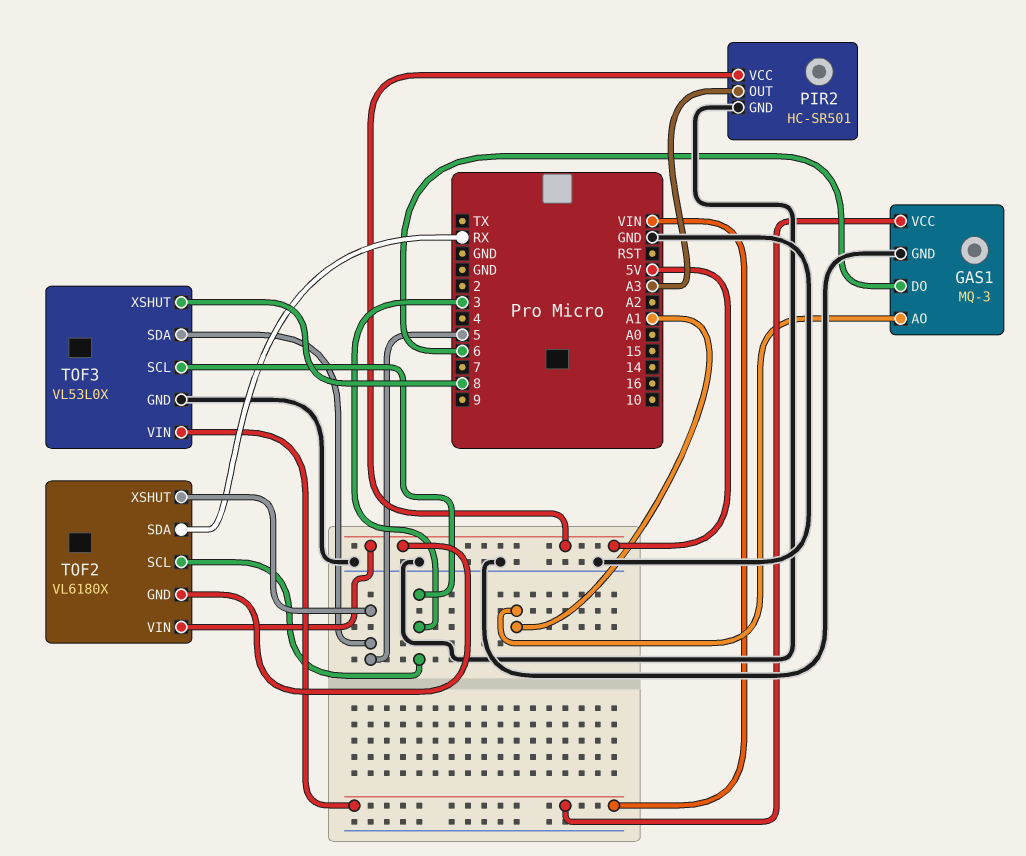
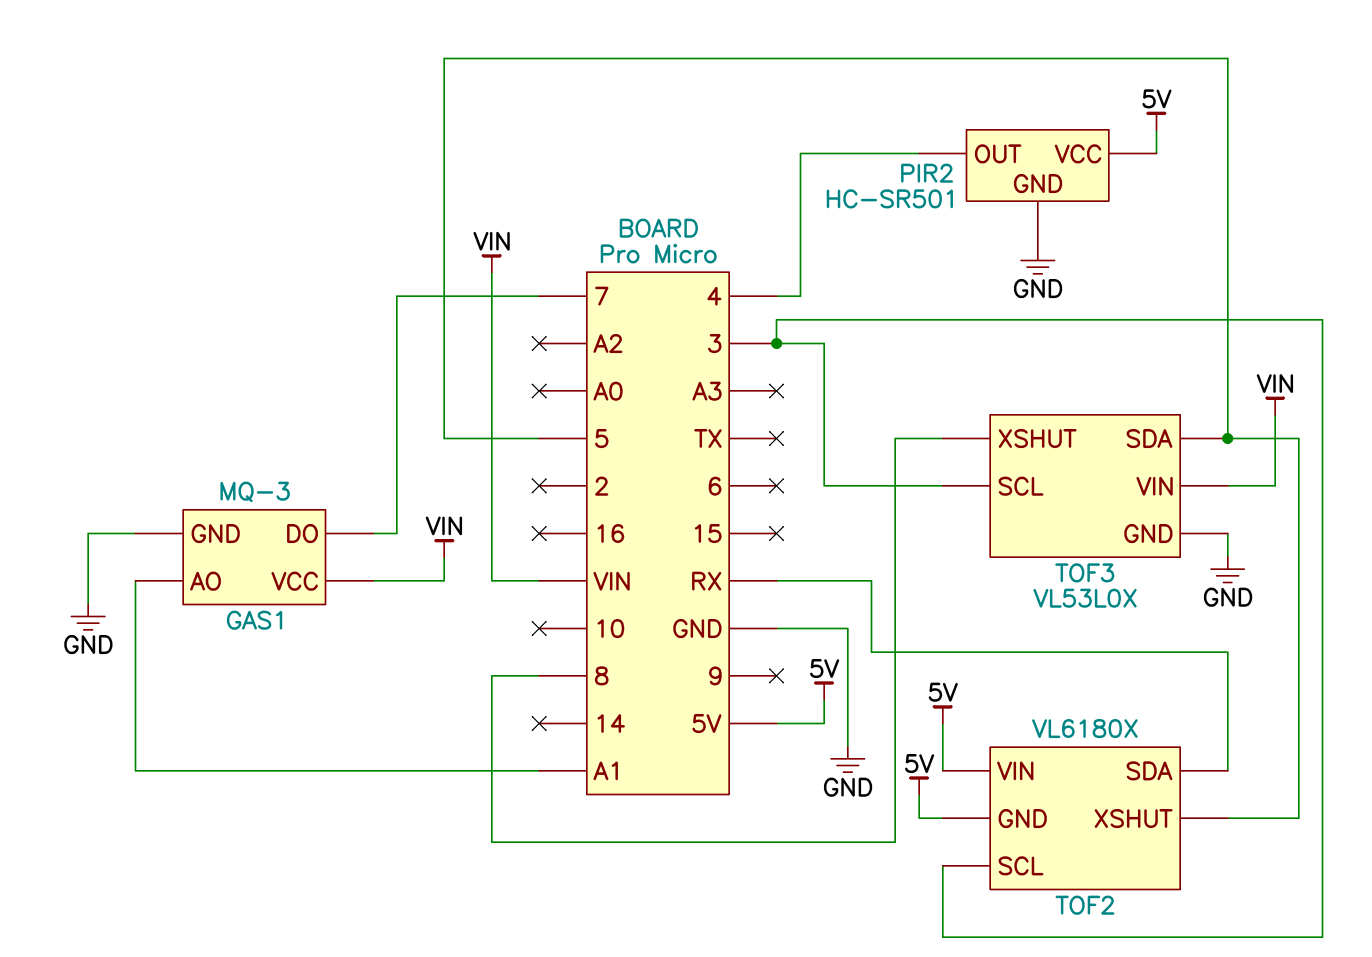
GAS1 pin DO: 6 -> 7
PIR2 pin OUT: A3 -> 4

